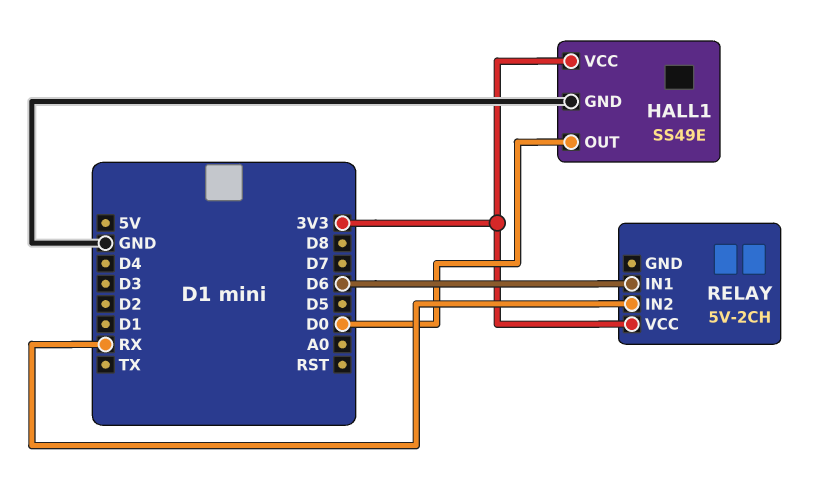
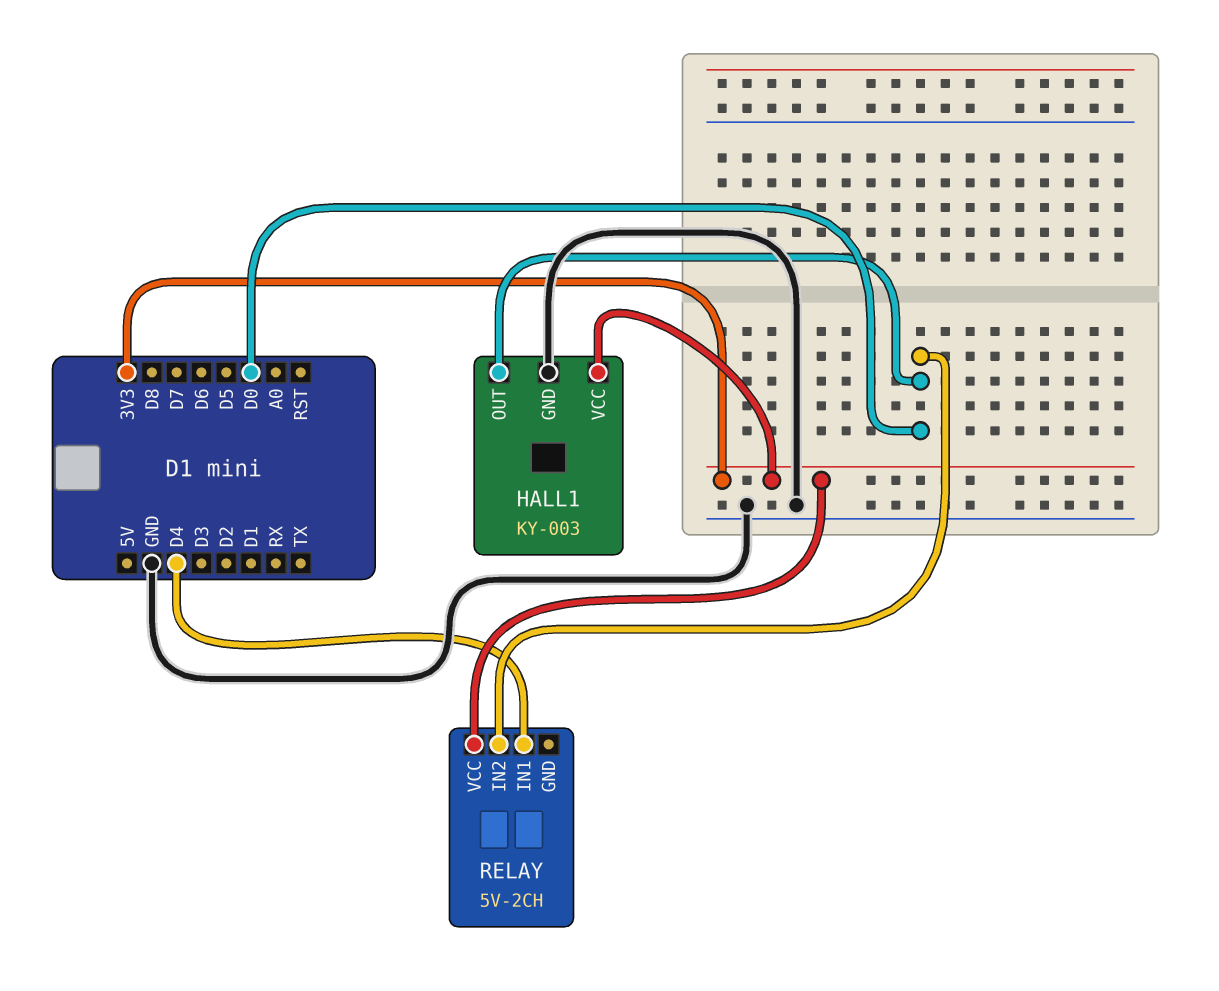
HALL1: SS49E -> KY-003
RELAY pin IN1: D6 -> D4
RELAY pin IN2: RX -> D0

